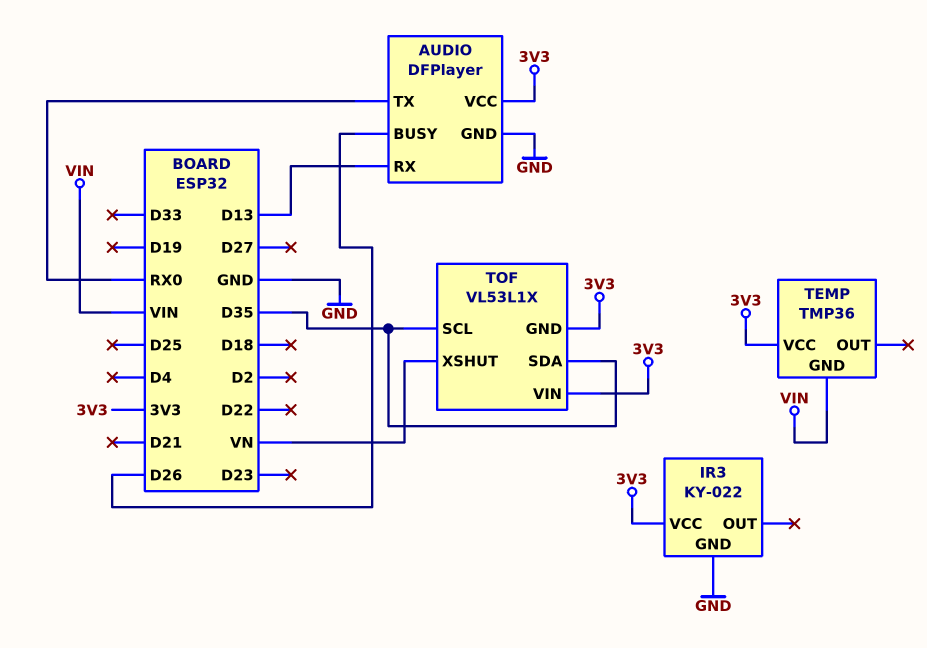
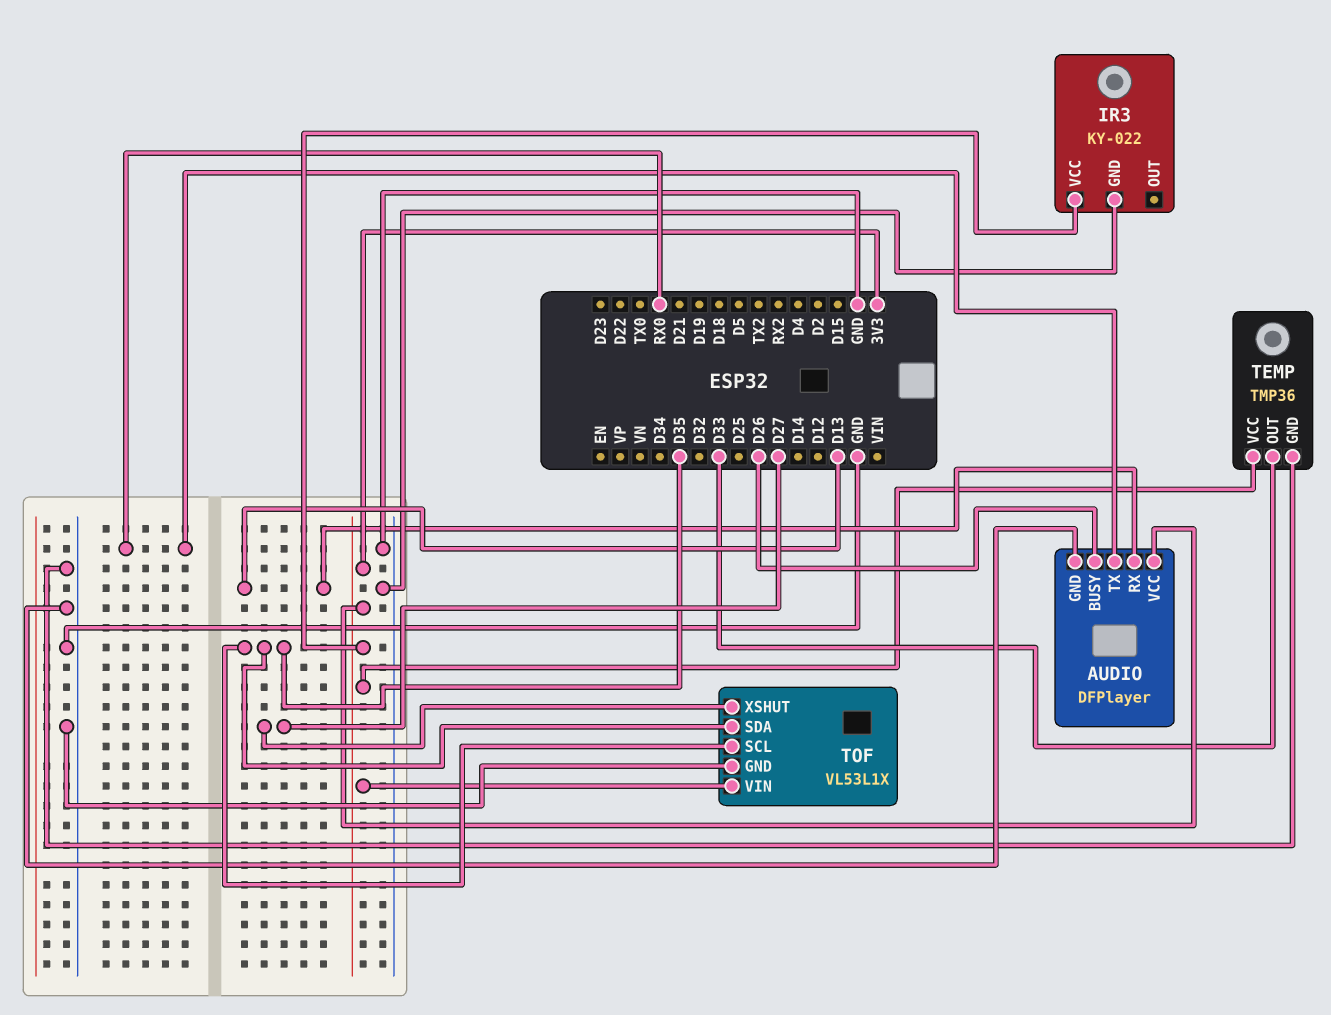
TEMP pin GND: VIN -> GND
TEMP pin OUT: none -> D33
TOF pin GND: 3V3 -> GND
TOF pin XSHUT: VN -> D27

